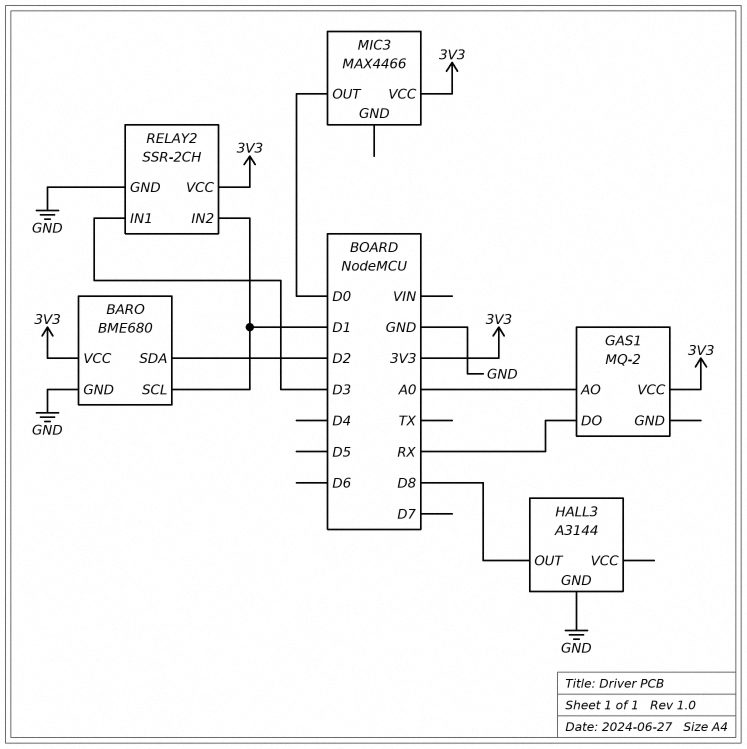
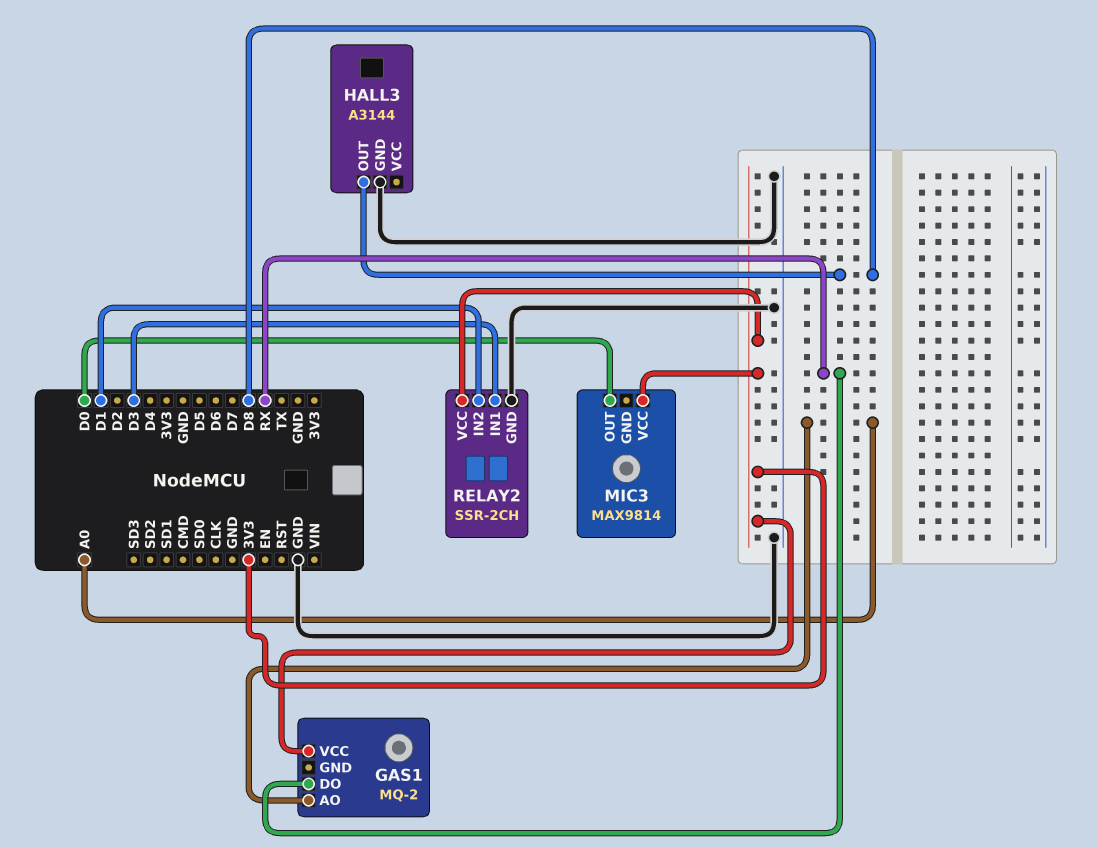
BARO: BME680 -> none
BARO pin GND: GND -> none
BARO pin SCL: D1 -> none
BARO pin SDA: D2 -> none
BARO pin VCC: 3V3 -> none
MIC3: MAX4466 -> MAX9814

